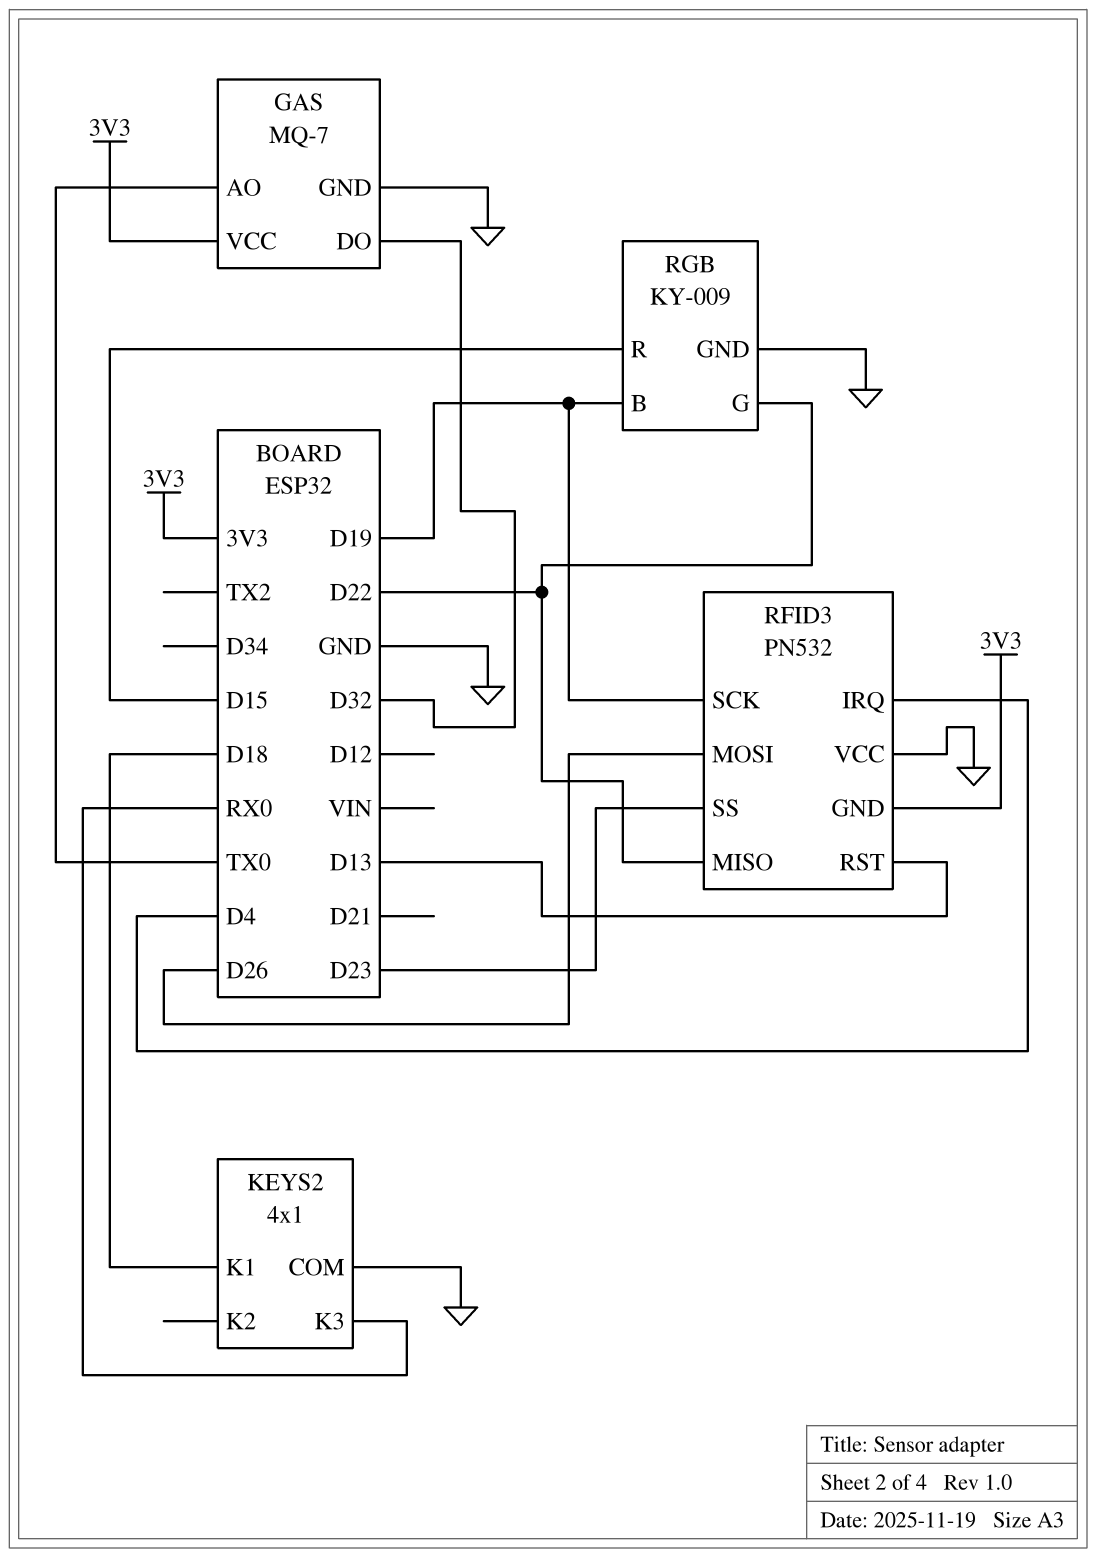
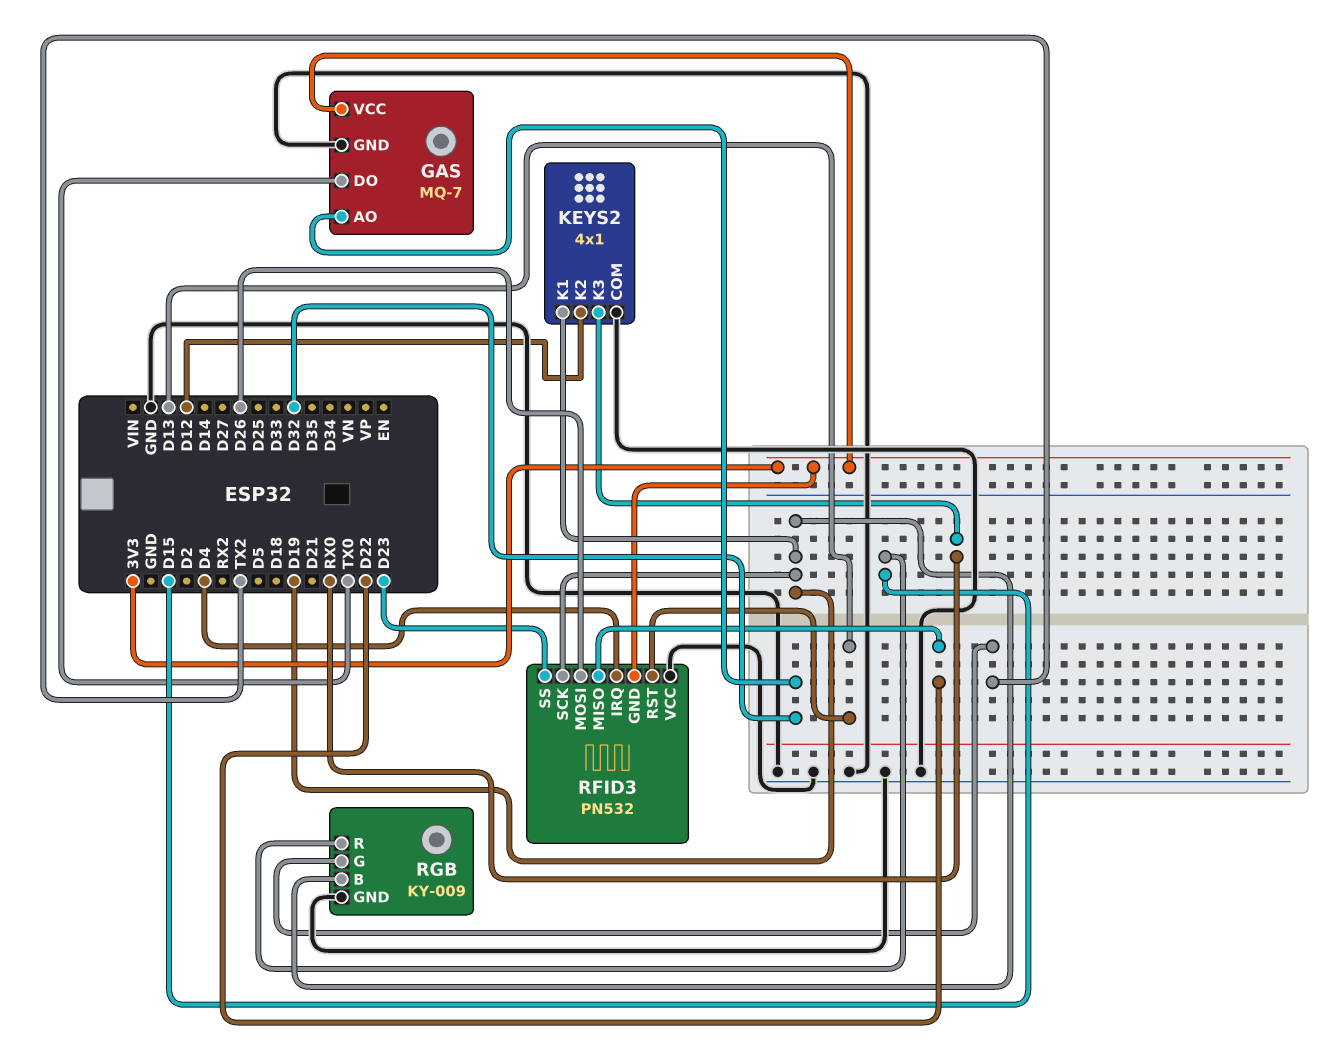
GAS pin AO: TX0 -> D32
GAS pin DO: D32 -> TX0
KEYS2 pin K1: D18 -> D19
KEYS2 pin K2: none -> D12
RGB pin G: D22 -> TX2

